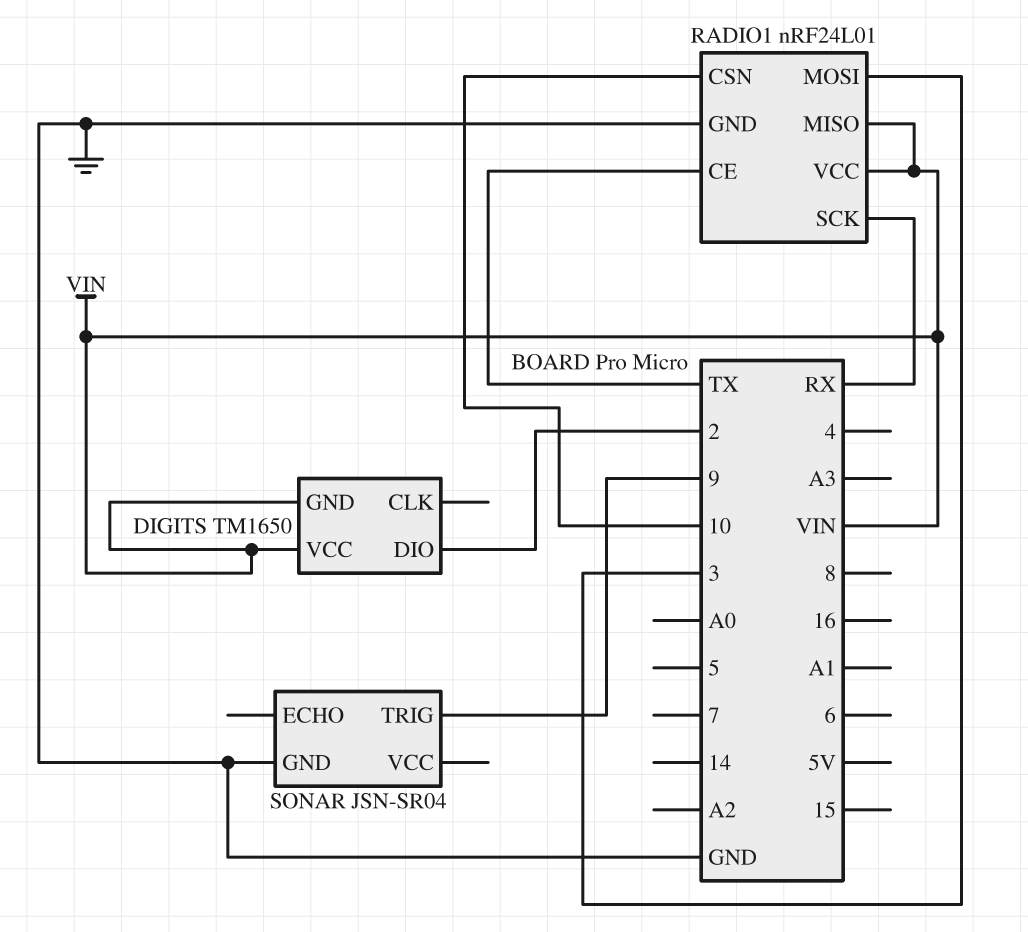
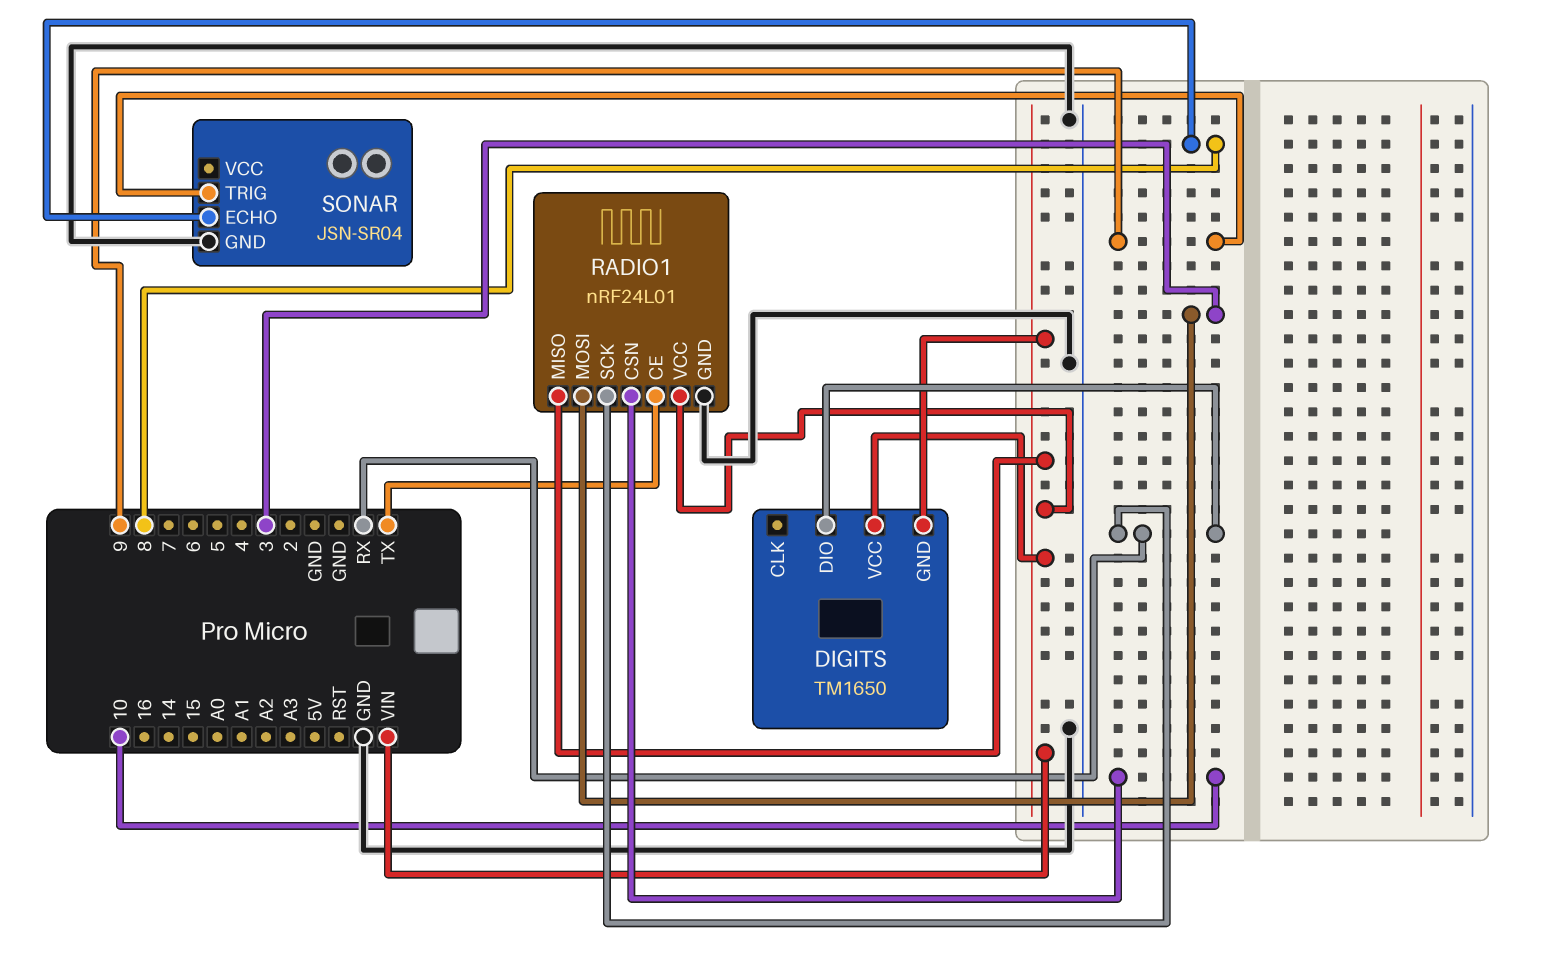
DIGITS pin DIO: 2 -> RX
SONAR pin ECHO: none -> 8

